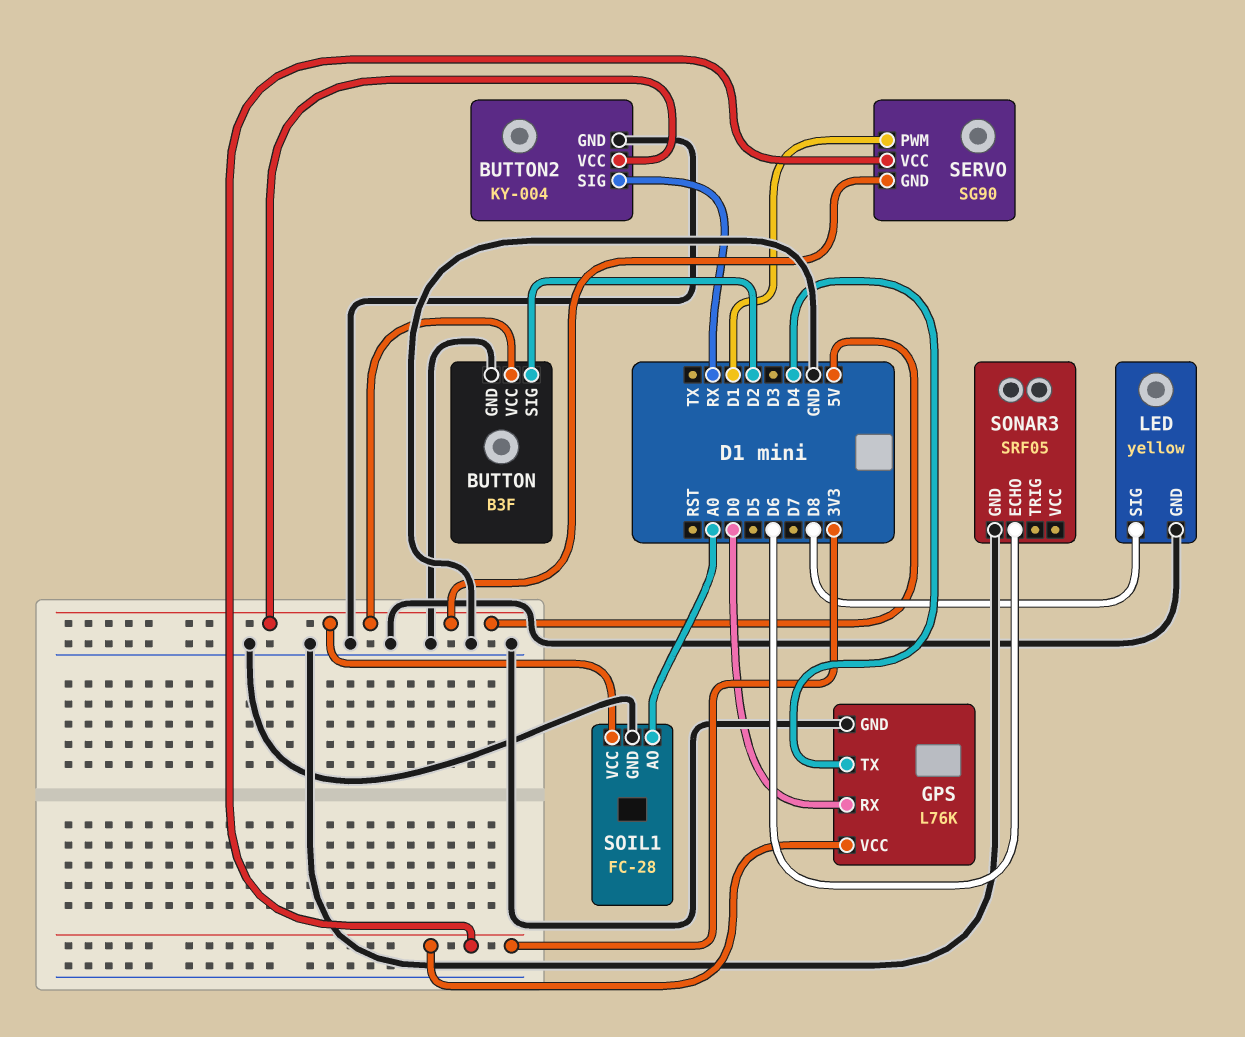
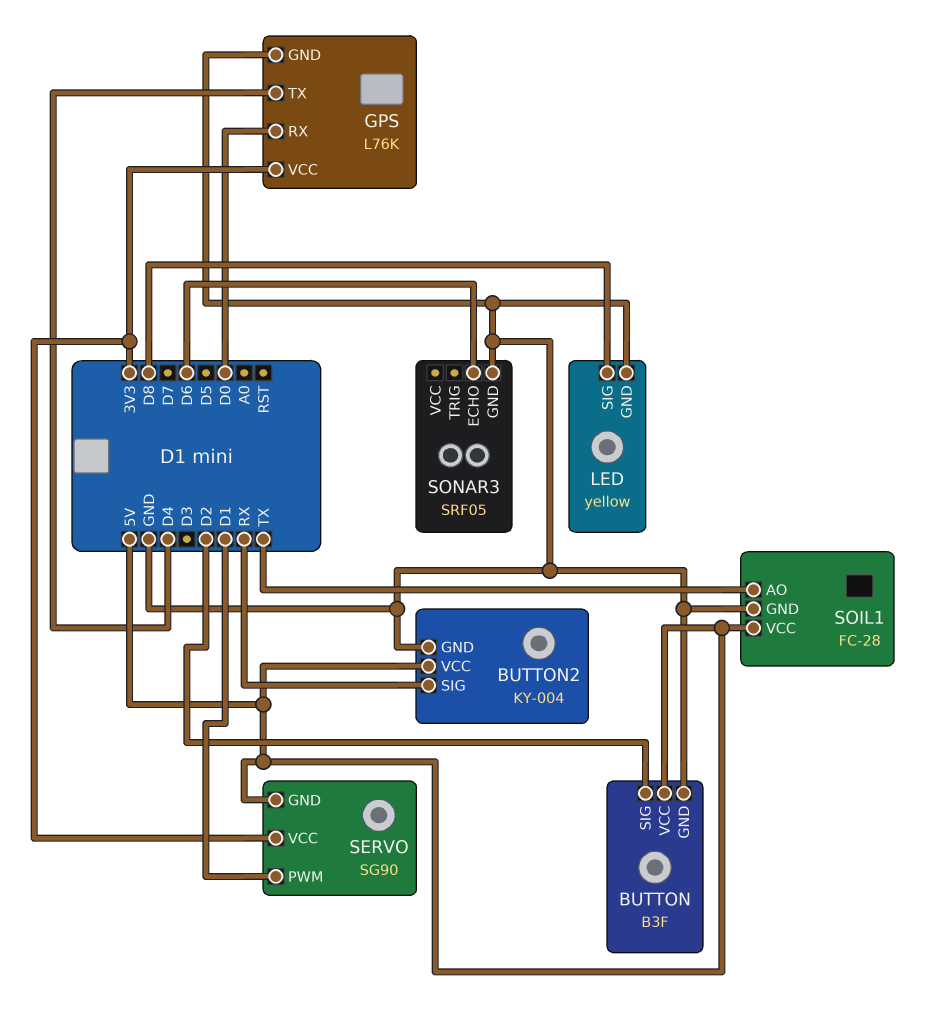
SOIL1 pin AO: A0 -> TX

